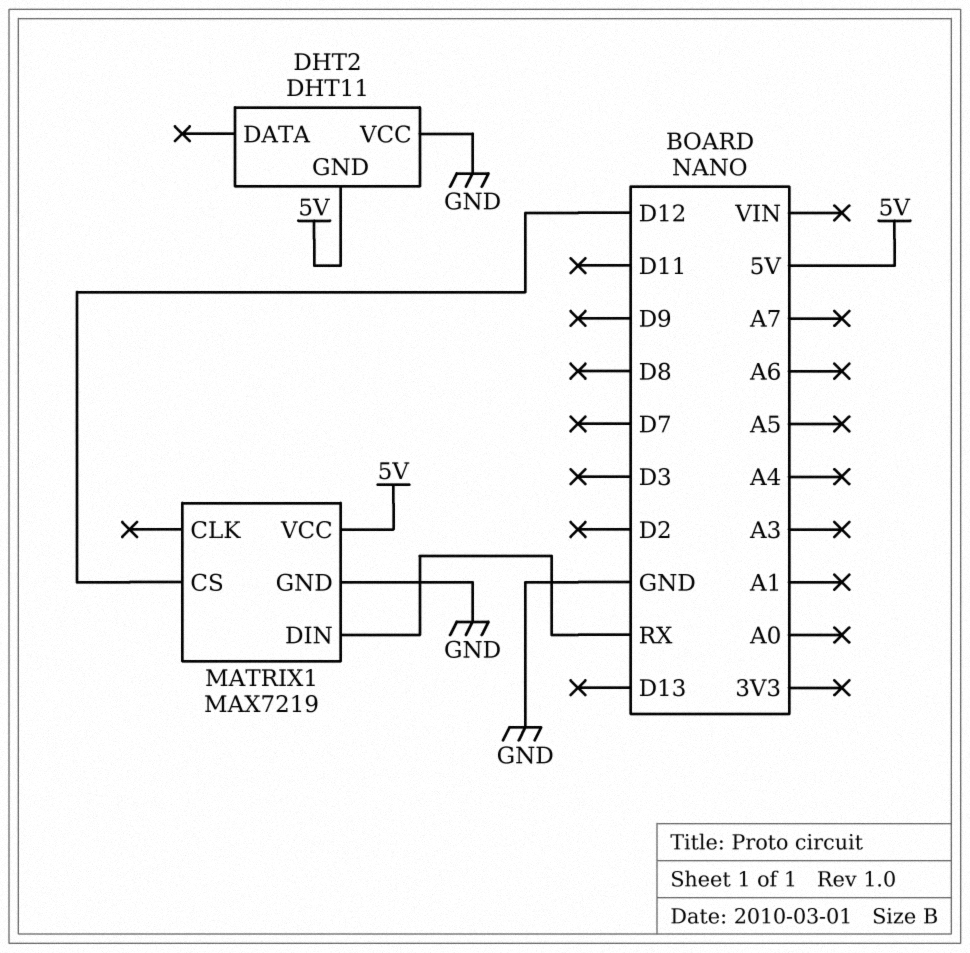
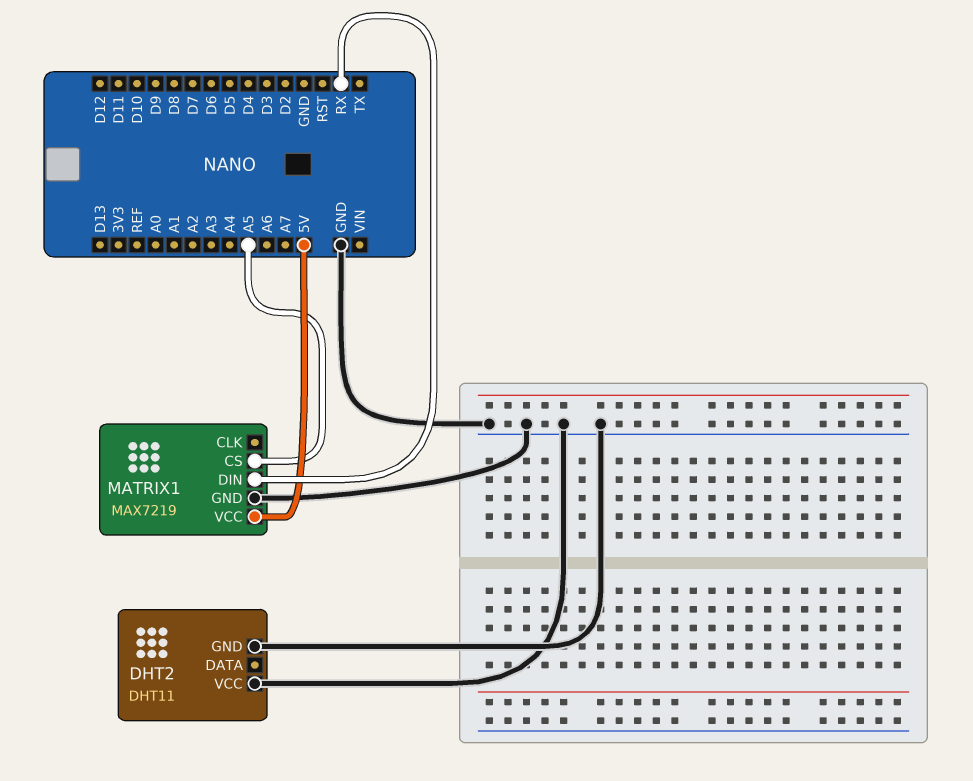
DHT2 pin GND: 5V -> GND
MATRIX1 pin CS: D12 -> A5

